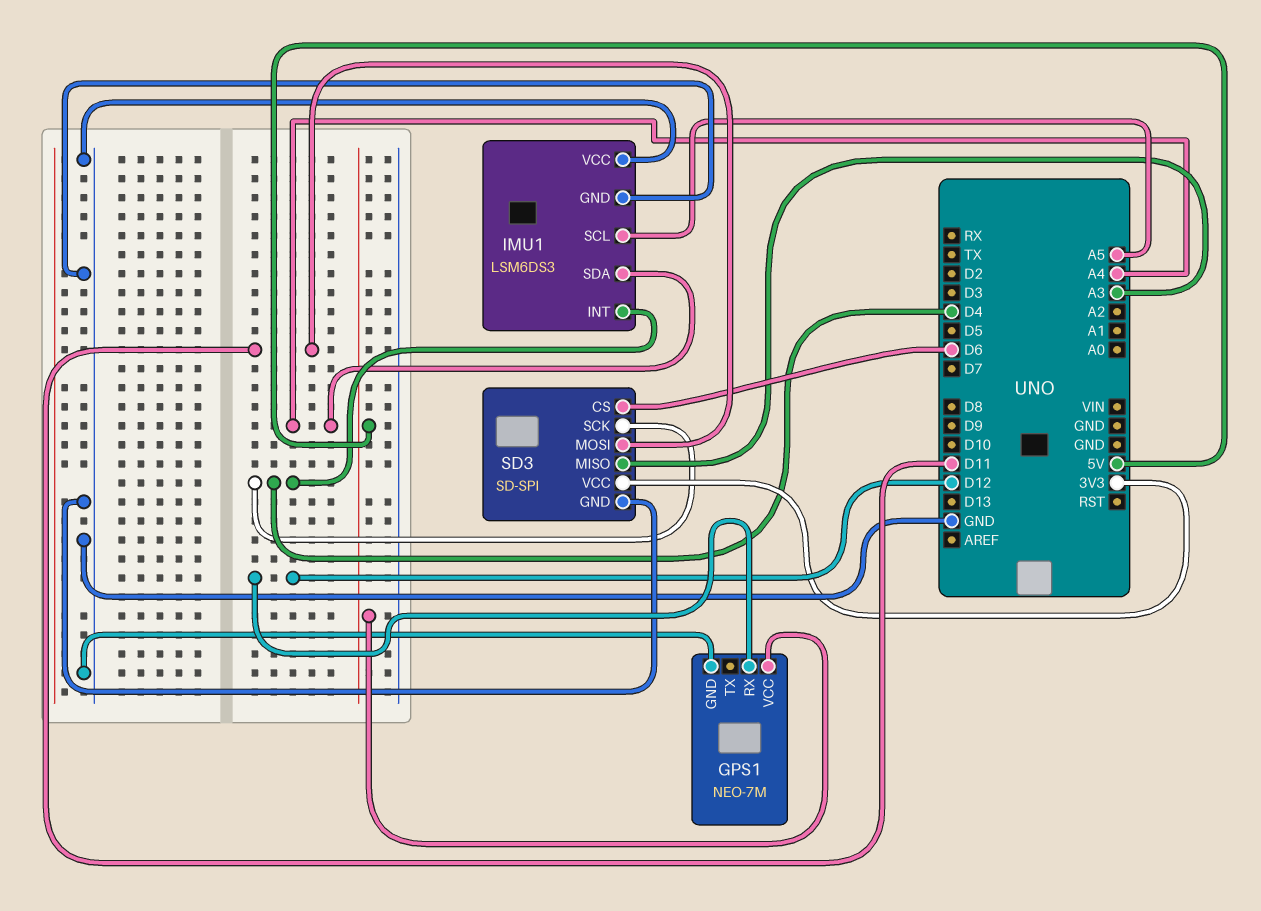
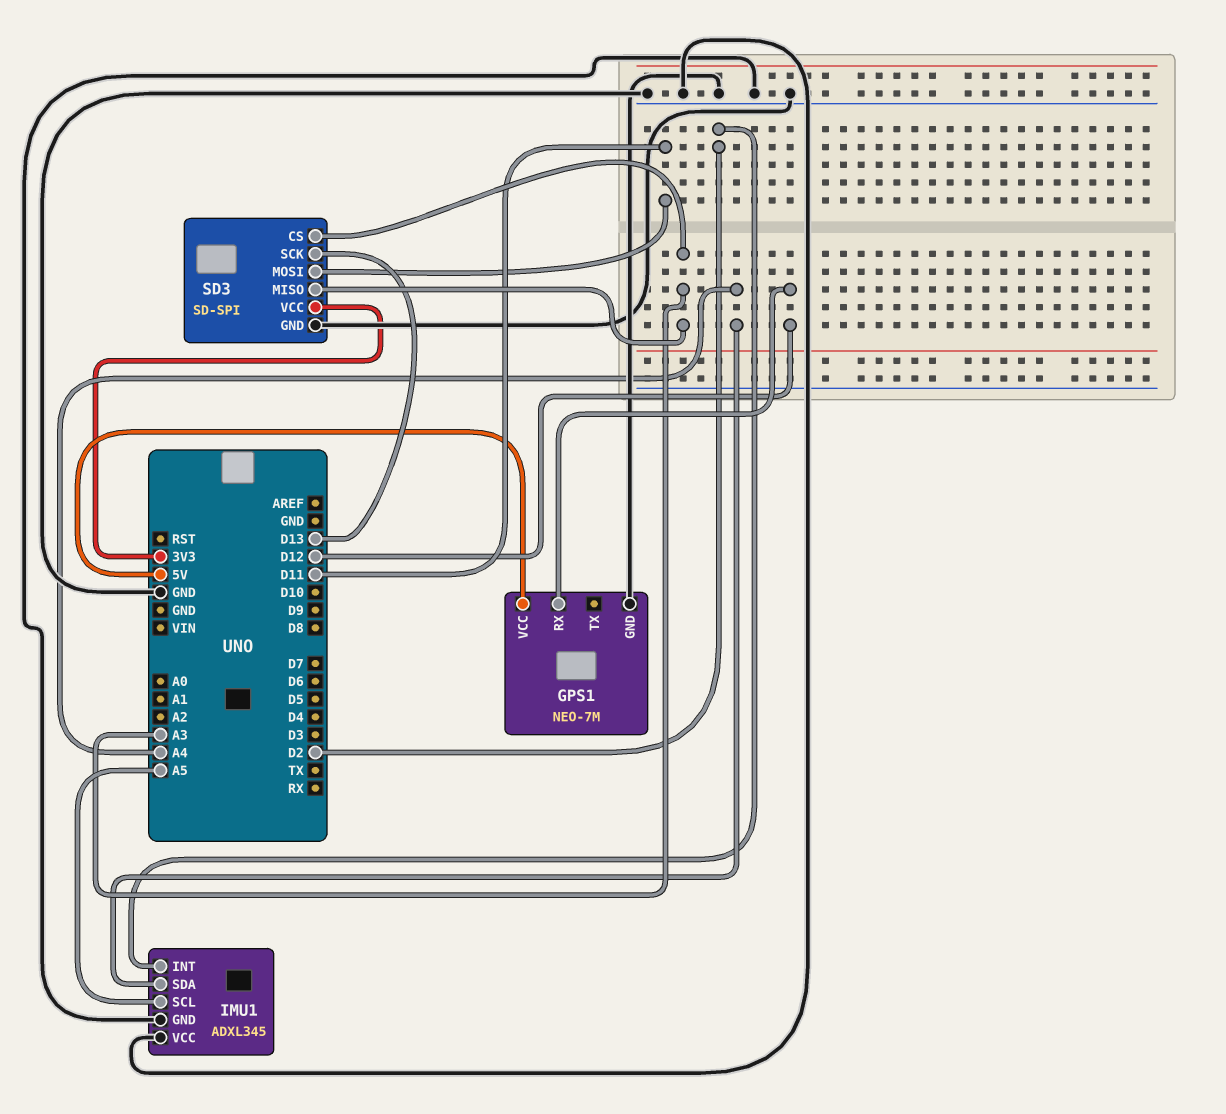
IMU1: LSM6DS3 -> ADXL345
IMU1 pin INT: D4 -> D2
SD3 pin CS: D6 -> A3
SD3 pin SCK: D4 -> D13

